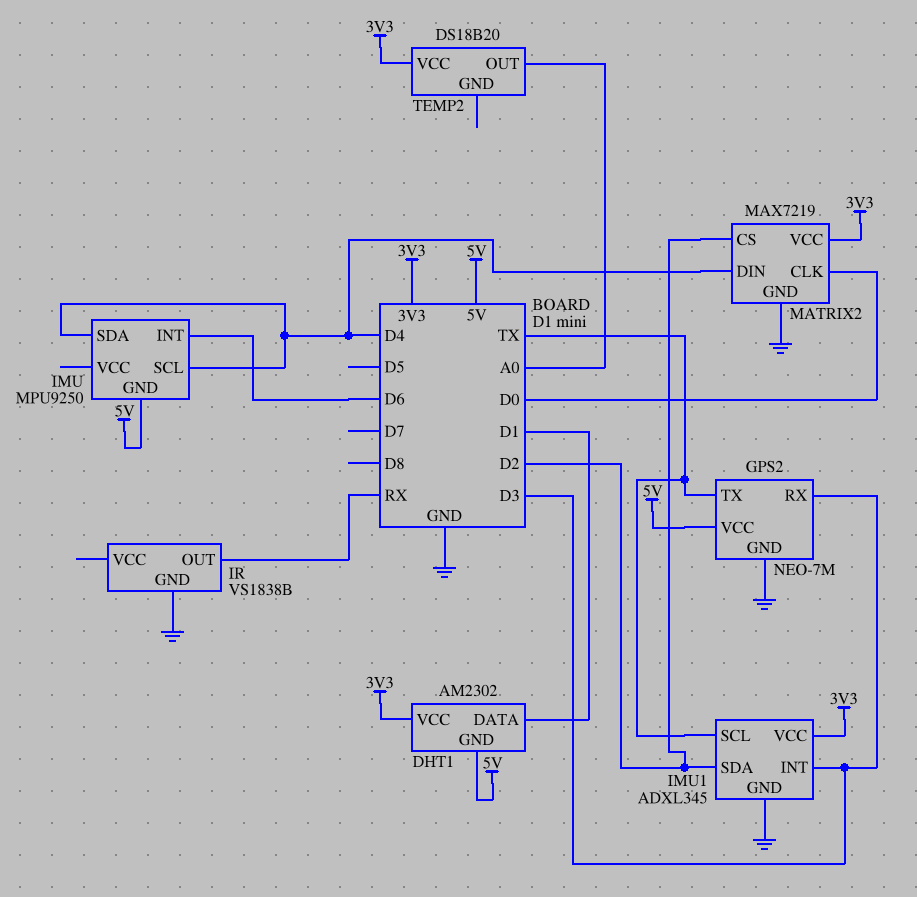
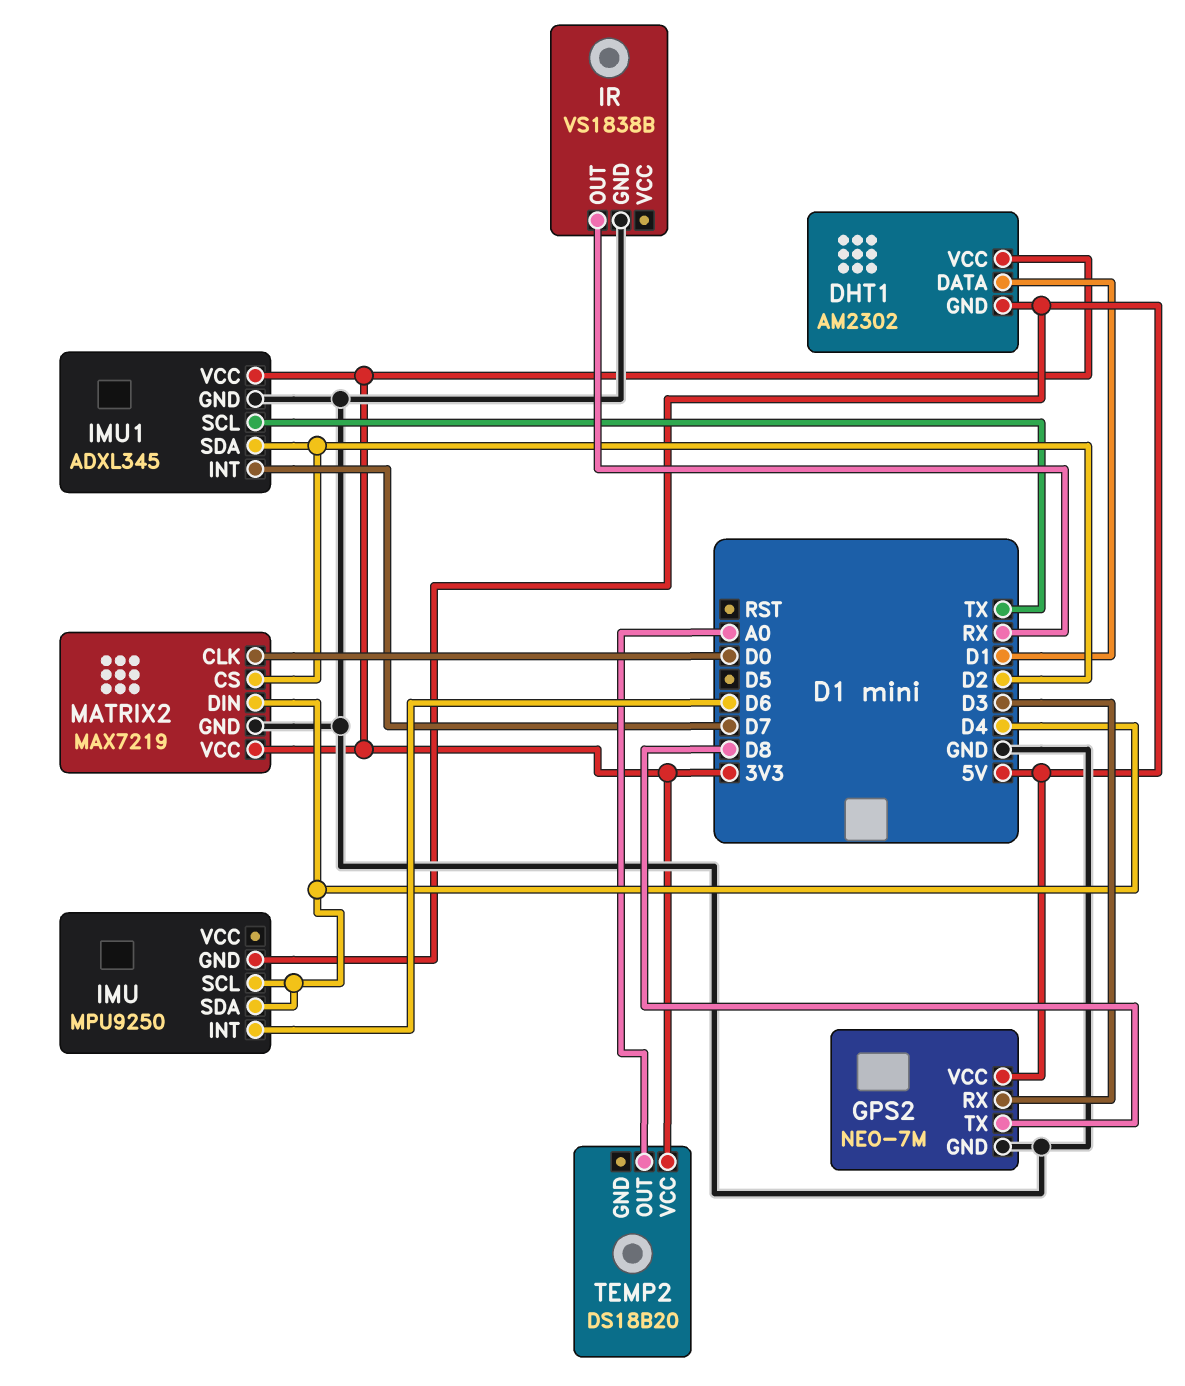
GPS2 pin TX: TX -> D8
IMU1 pin INT: D3 -> D7

